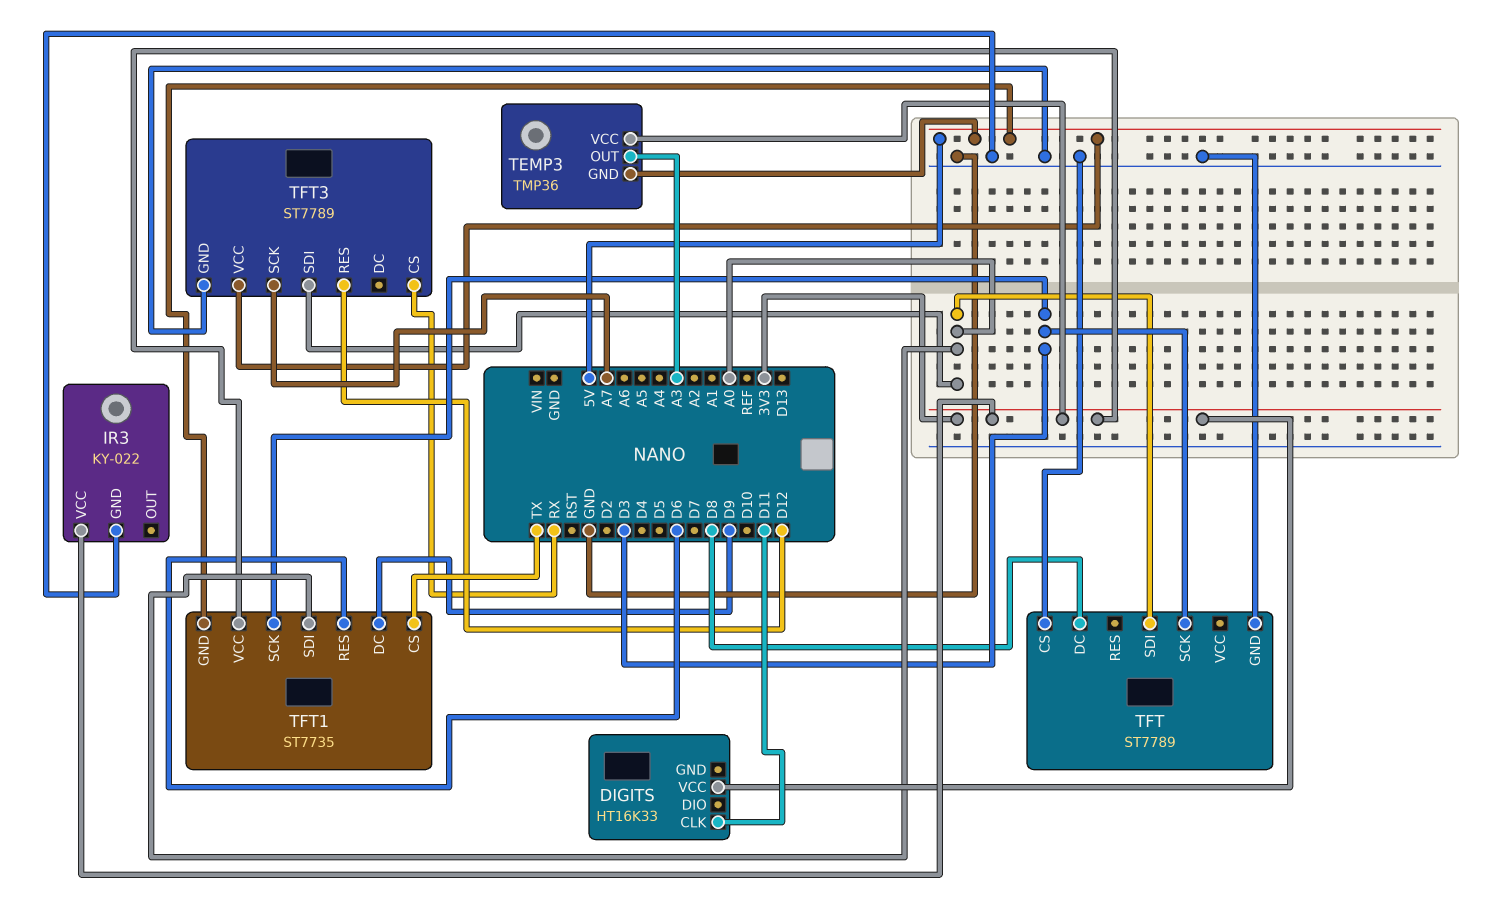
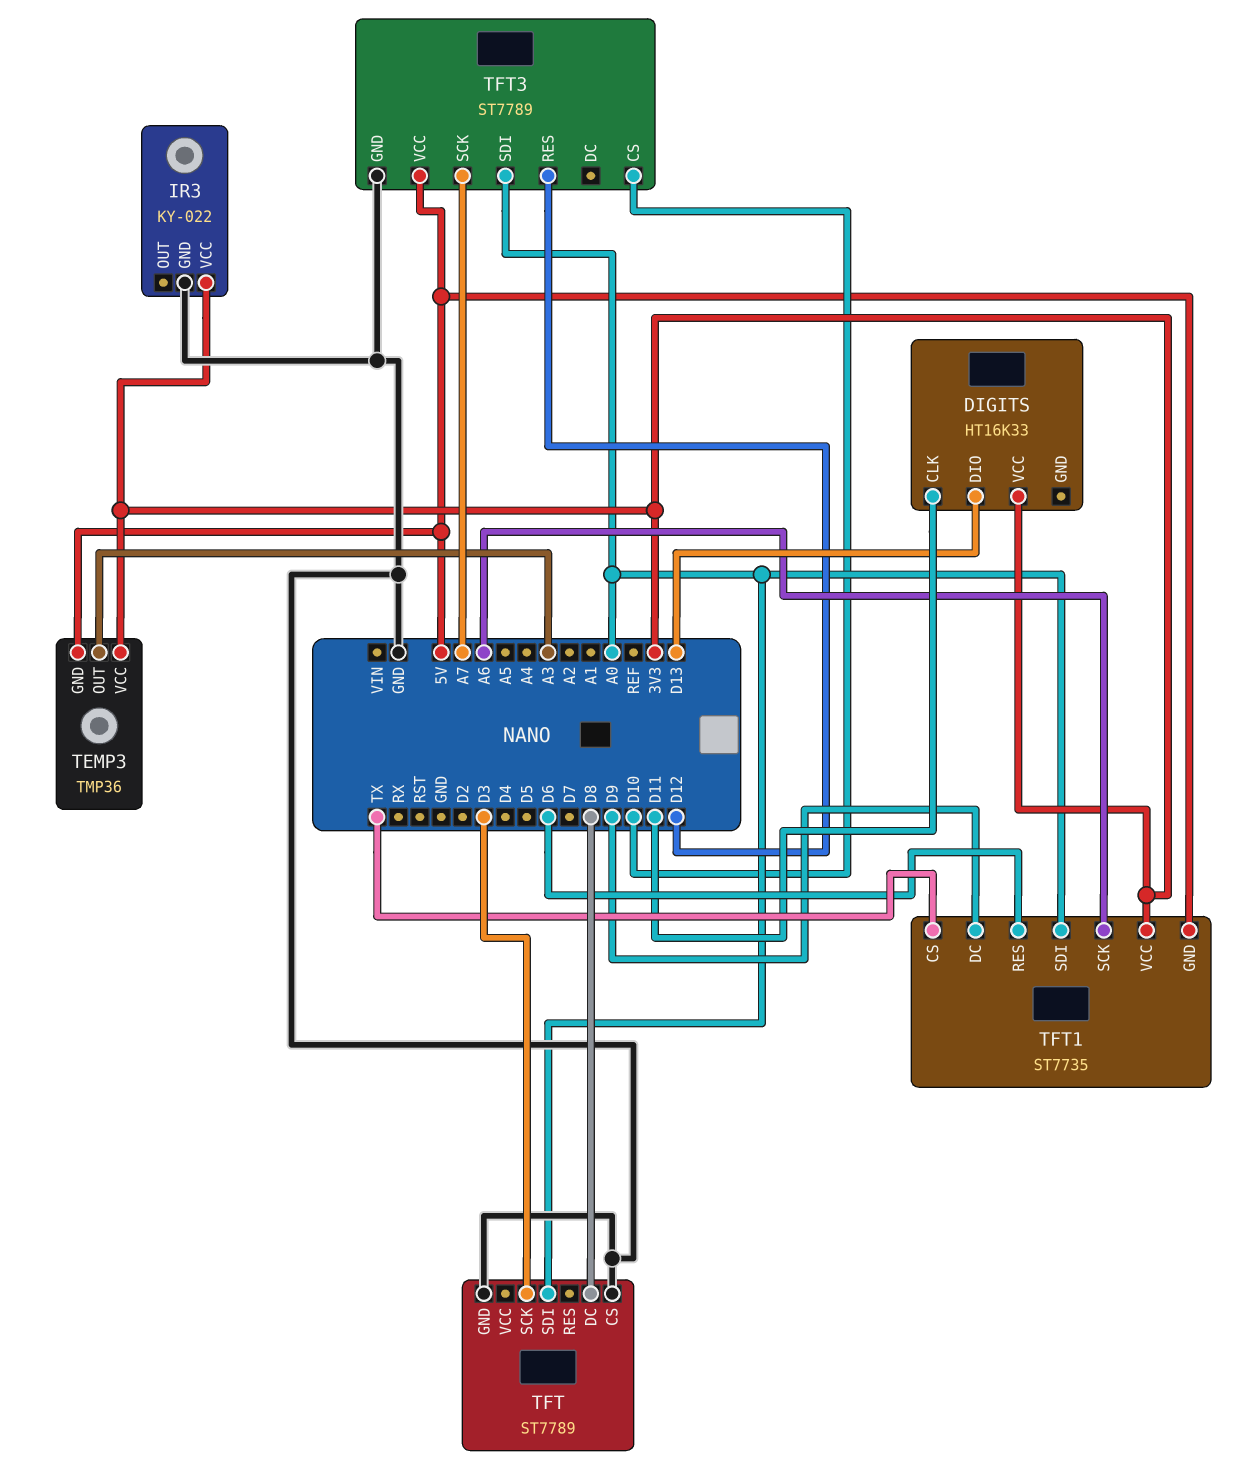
DIGITS pin DIO: none -> D13
TFT1 pin SCK: D3 -> A6
TFT3 pin CS: RX -> D10

